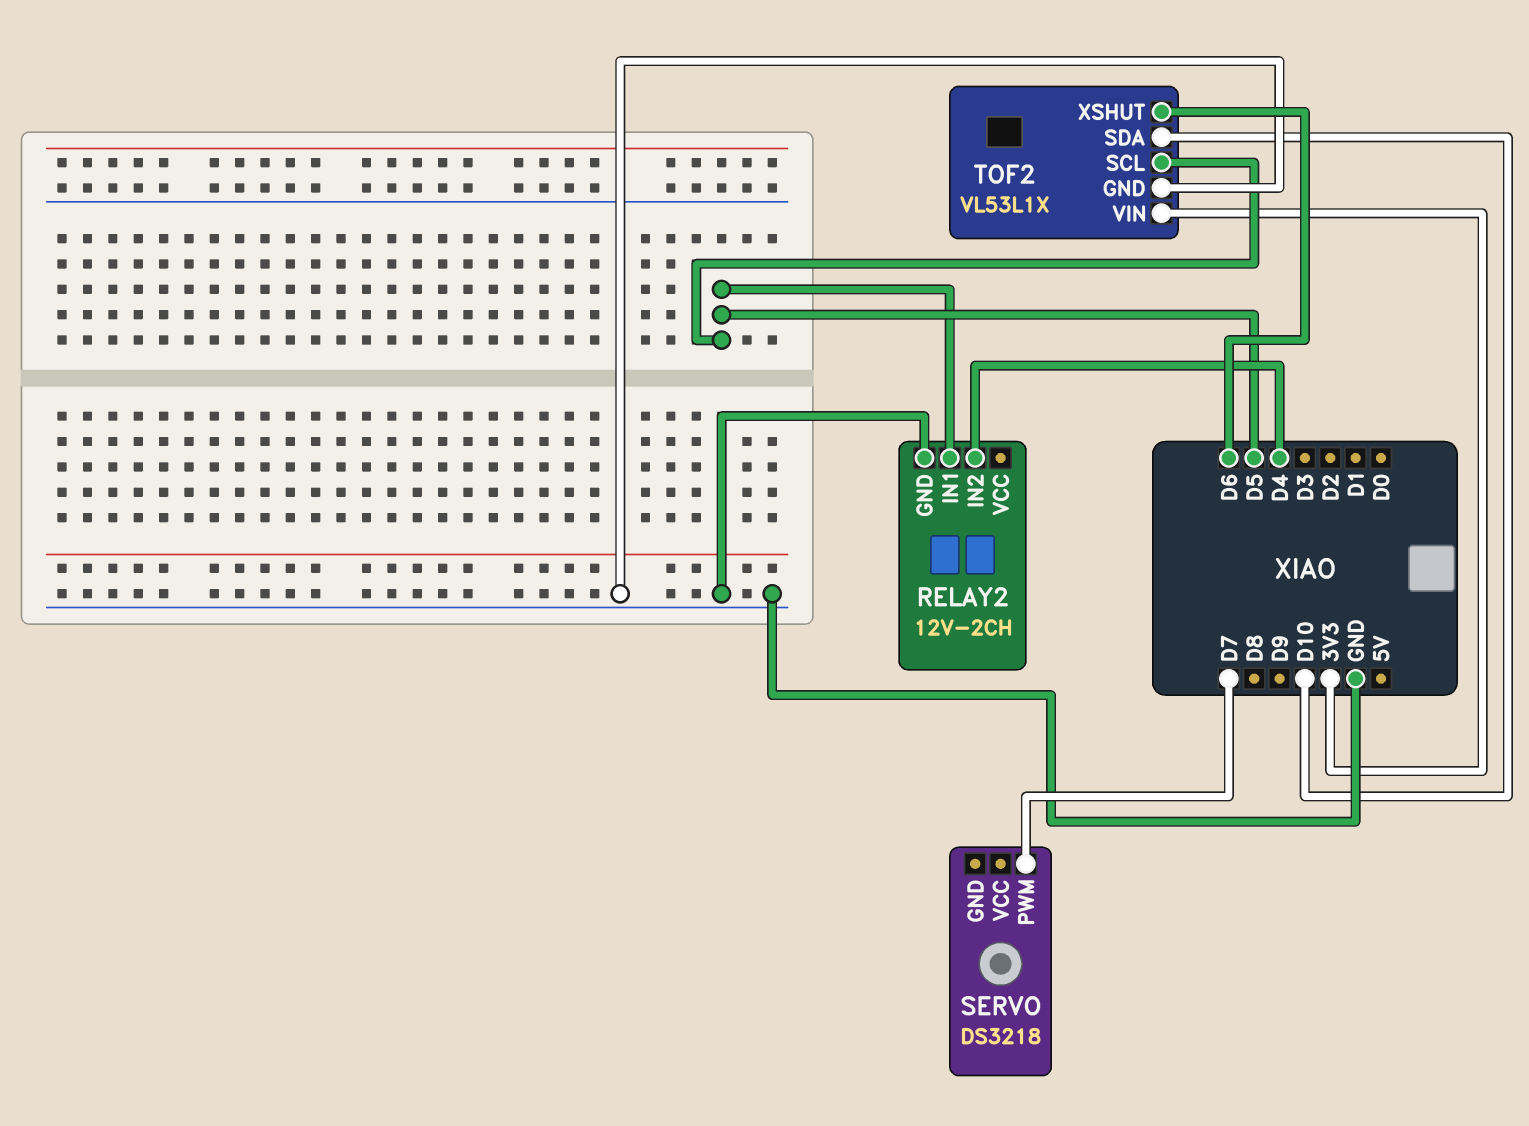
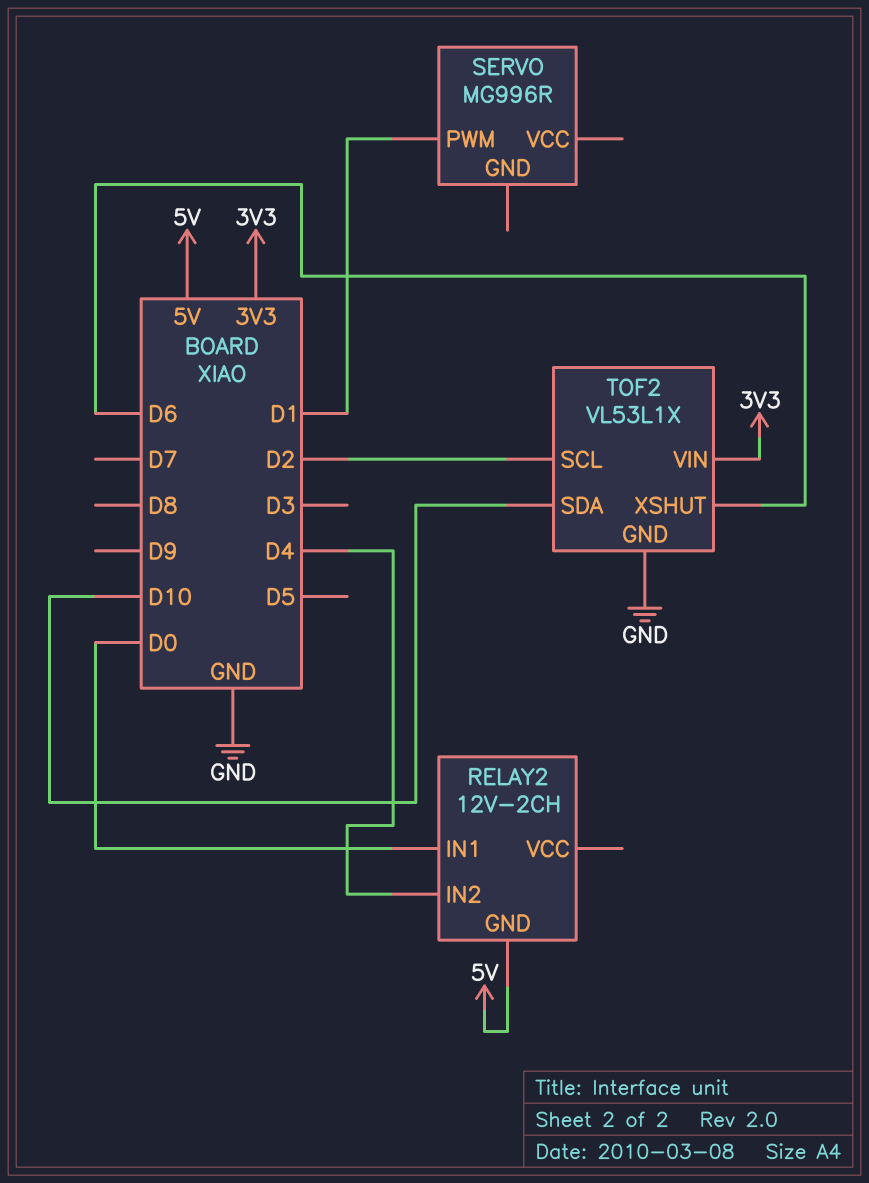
RELAY2 pin GND: GND -> 5V
RELAY2 pin IN1: D5 -> D0
SERVO: DS3218 -> MG996R
SERVO pin PWM: D7 -> D1
TOF2 pin SCL: D5 -> D2

